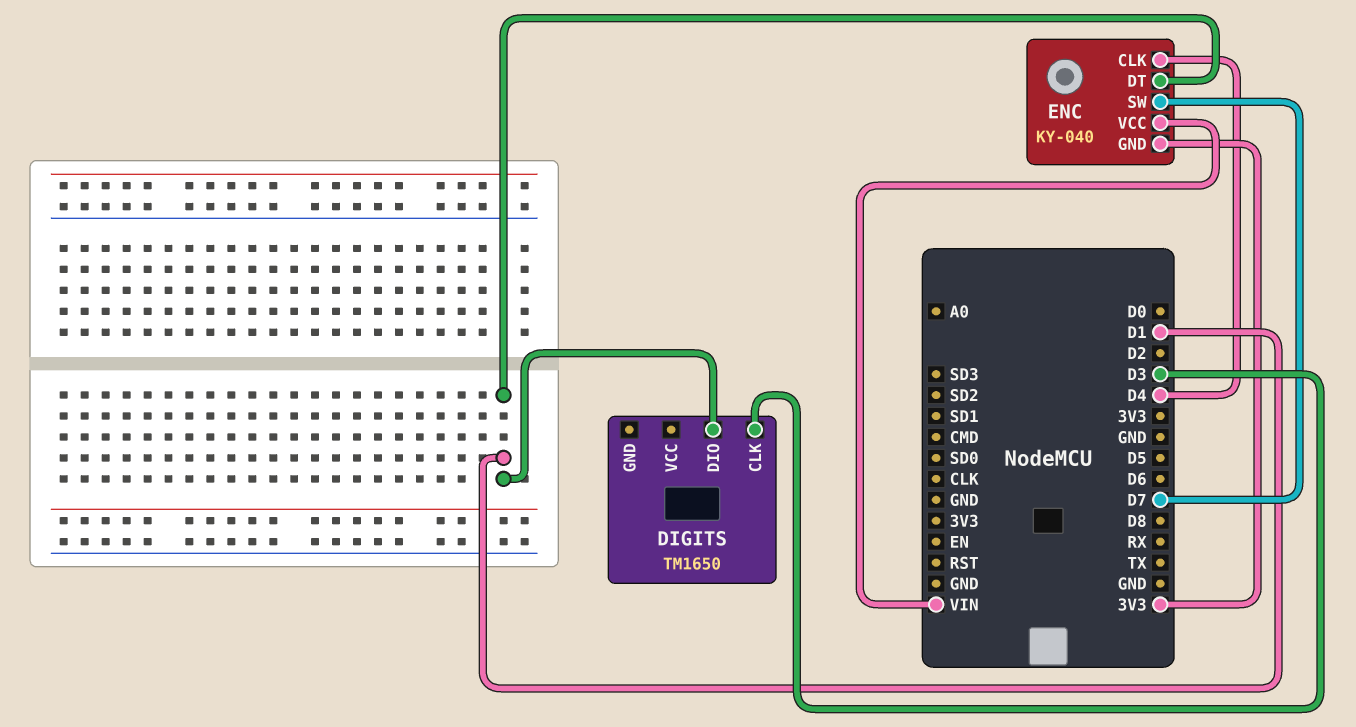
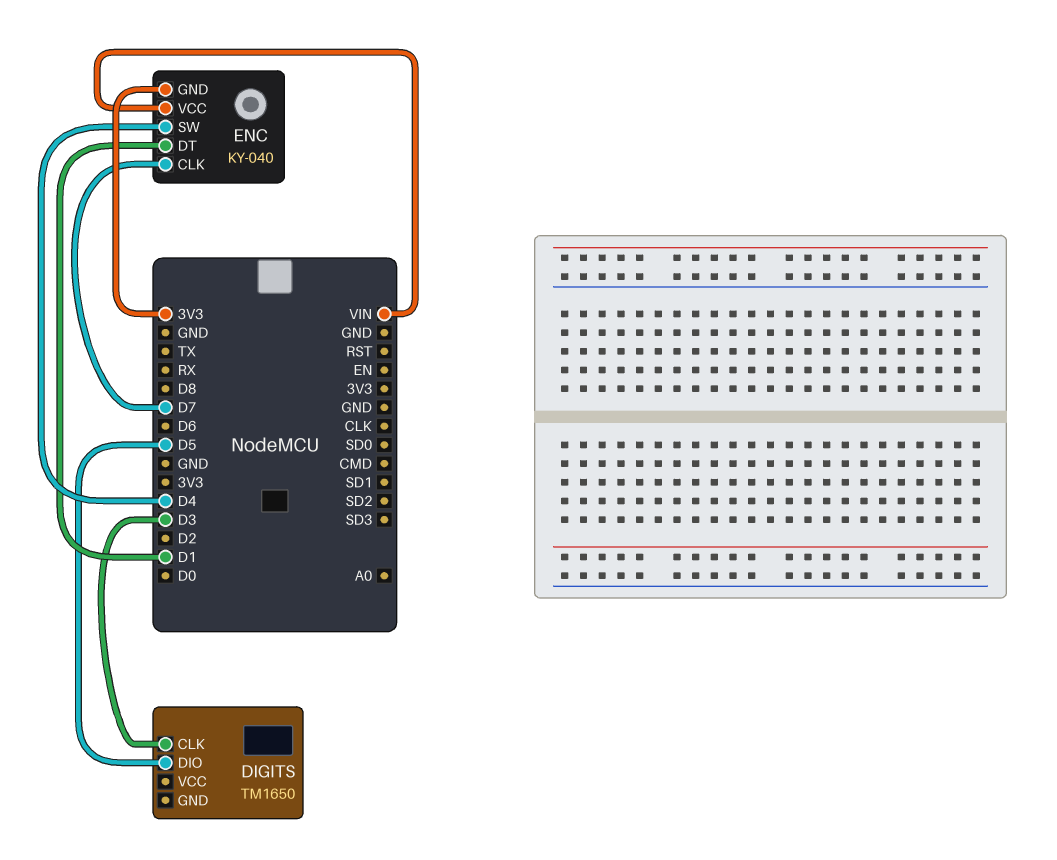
DIGITS pin DIO: D1 -> D5
ENC pin CLK: D4 -> D7
ENC pin SW: D7 -> D4

